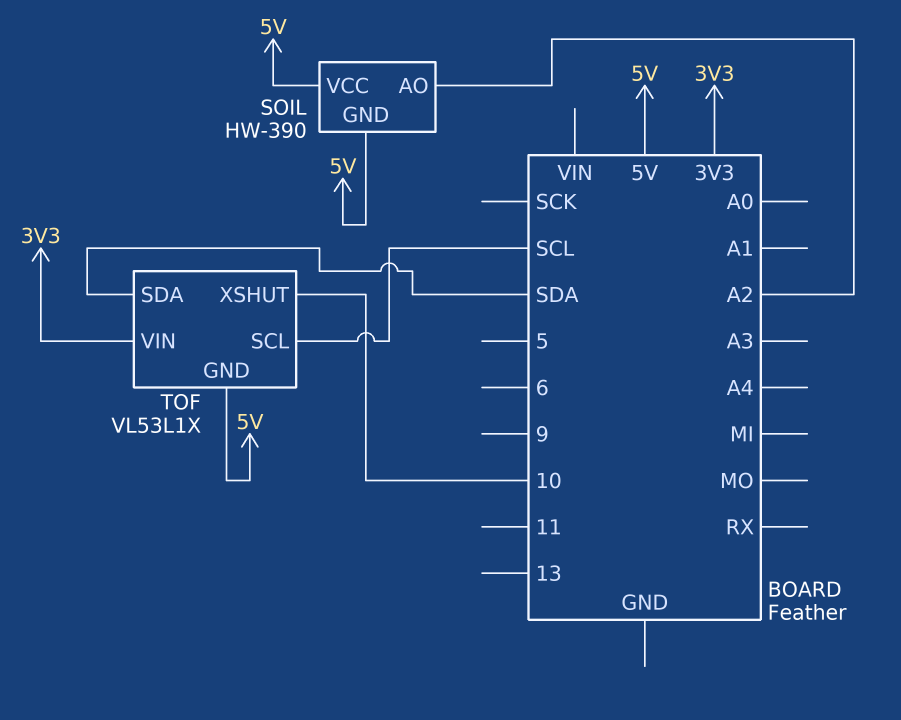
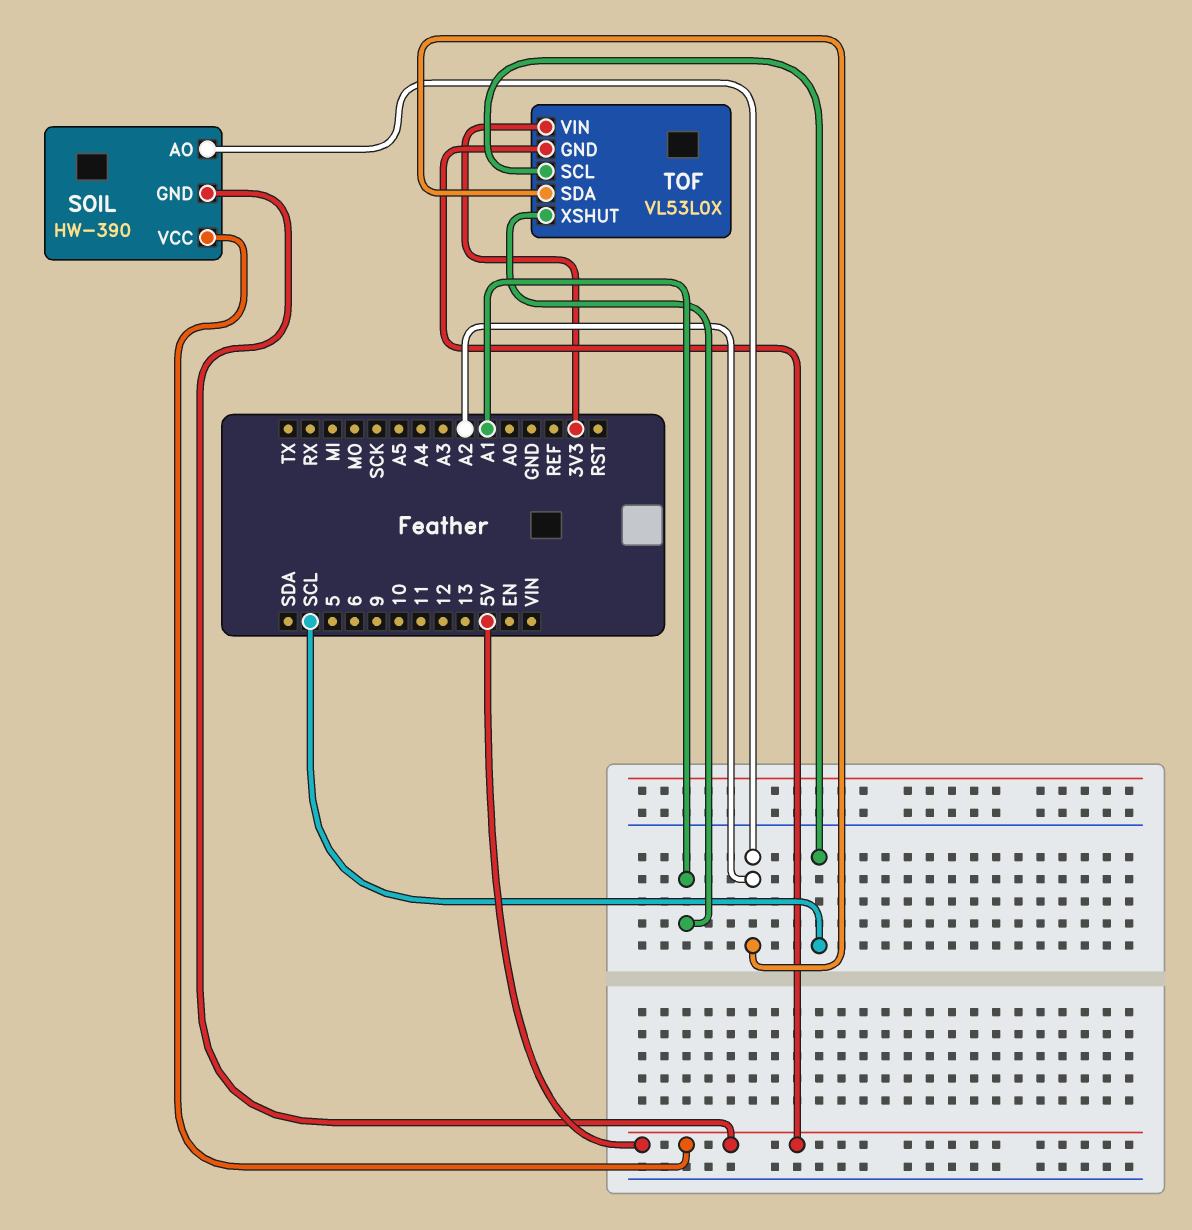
TOF: VL53L1X -> VL53L0X
TOF pin SDA: SDA -> A2
TOF pin XSHUT: 10 -> A1

